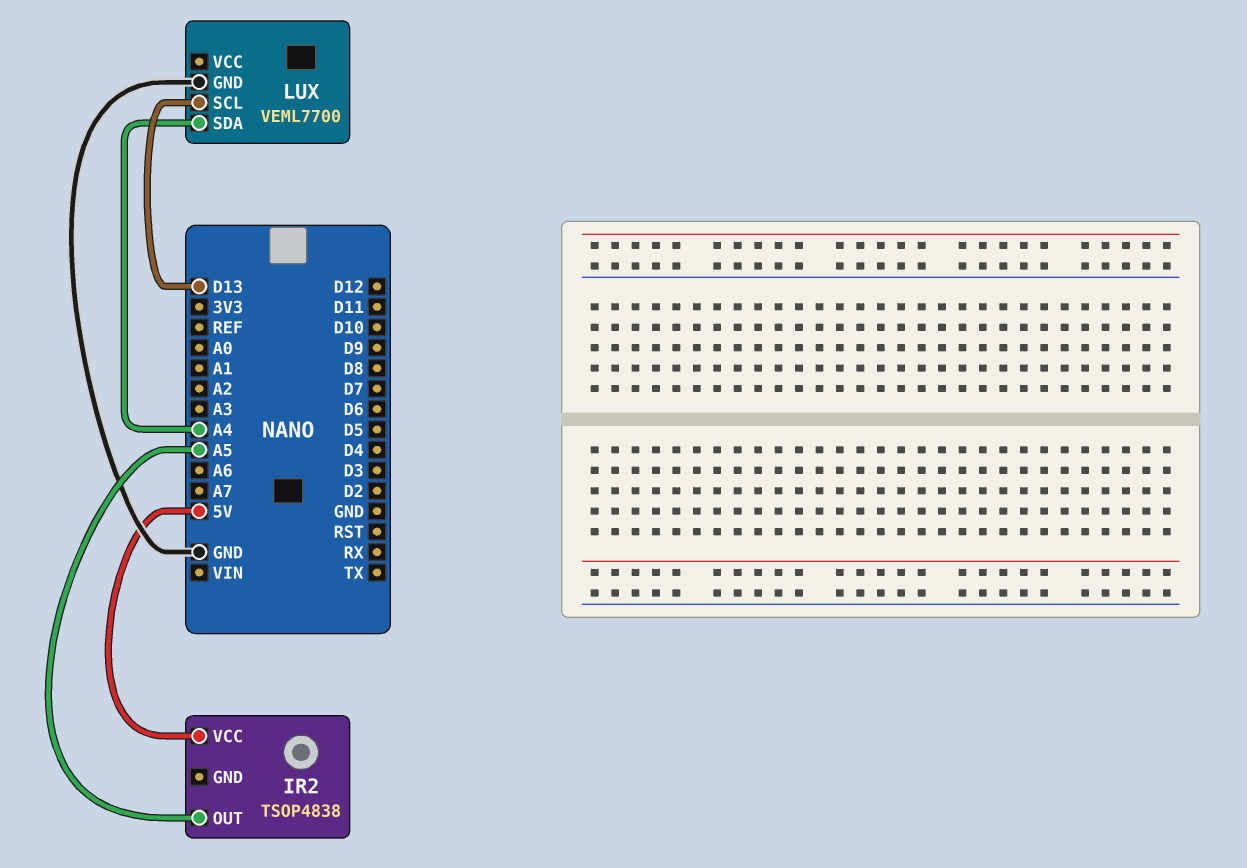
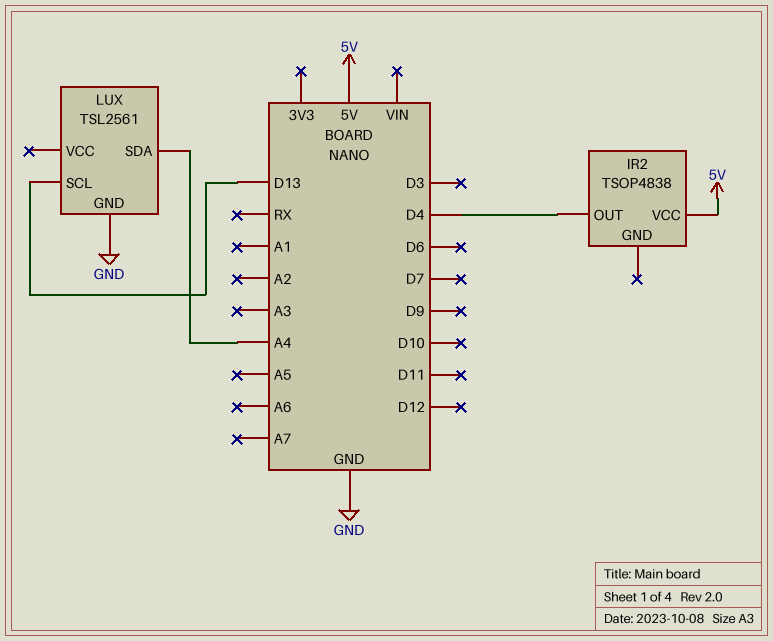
IR2 pin OUT: A5 -> D4
LUX: VEML7700 -> TSL2561

